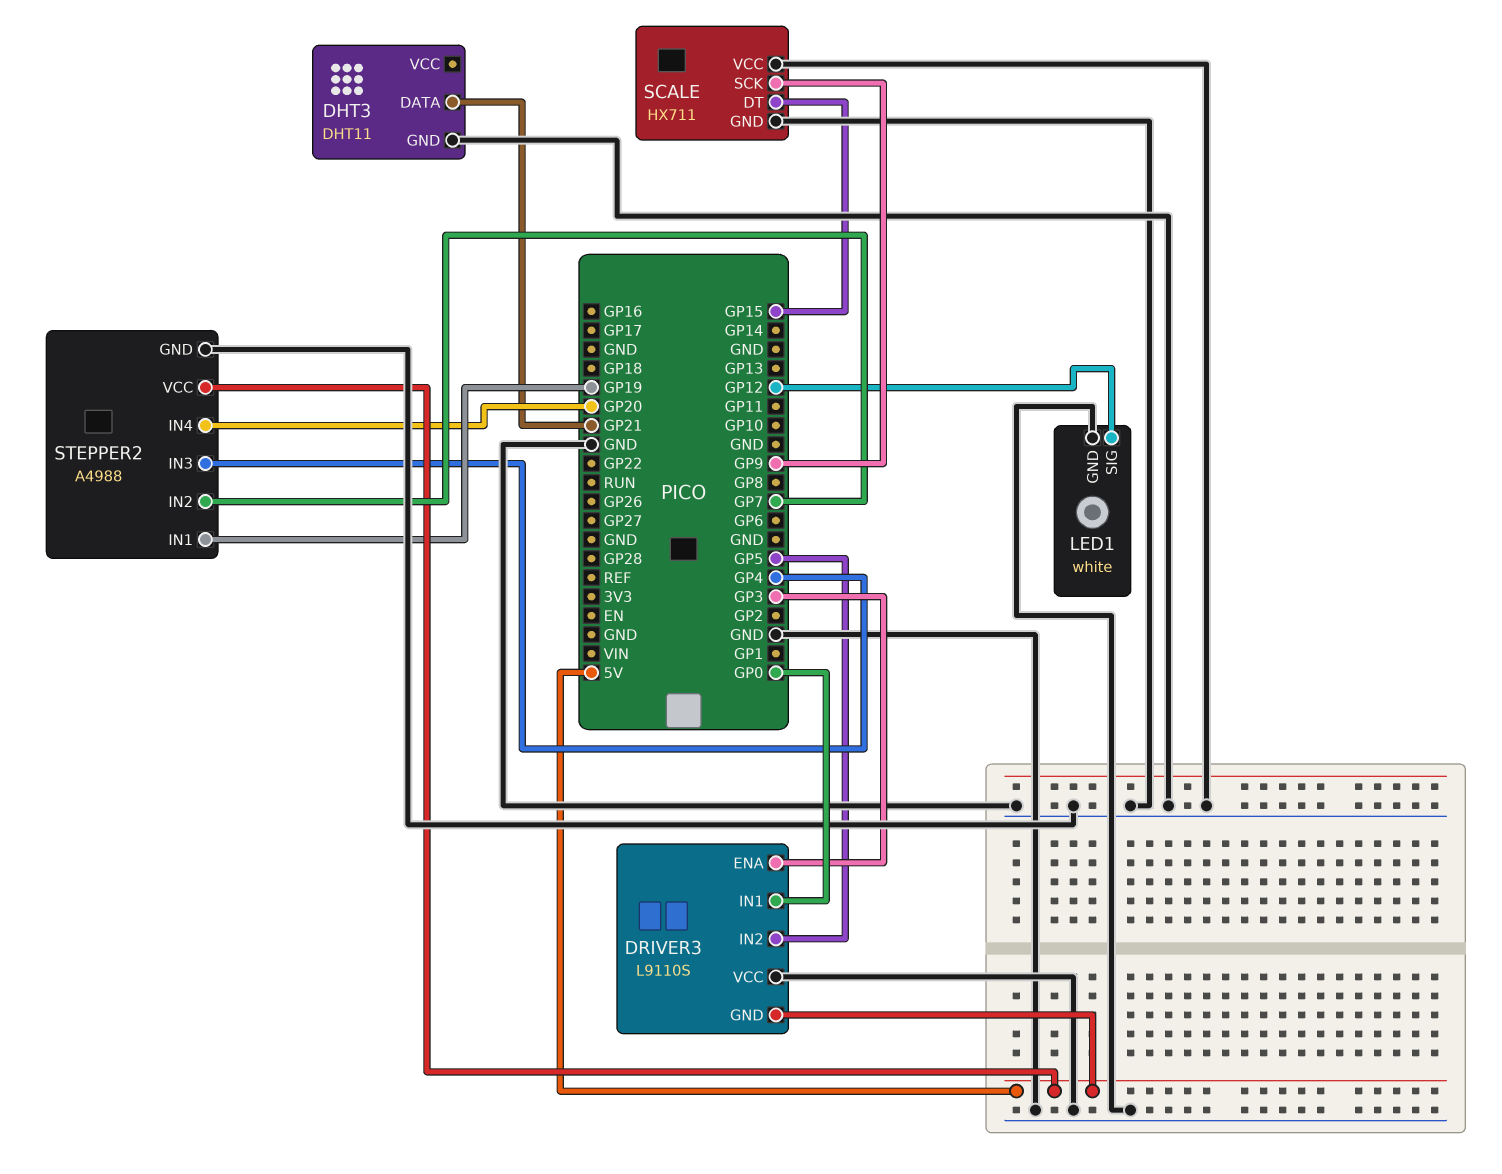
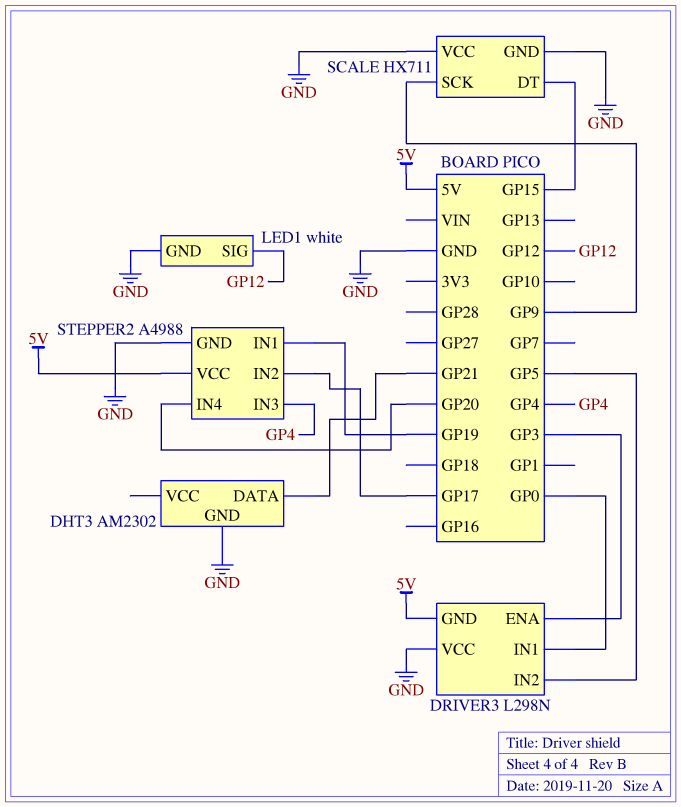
DHT3: DHT11 -> AM2302
DRIVER3: L9110S -> L298N
STEPPER2 pin IN2: GP7 -> GP17

